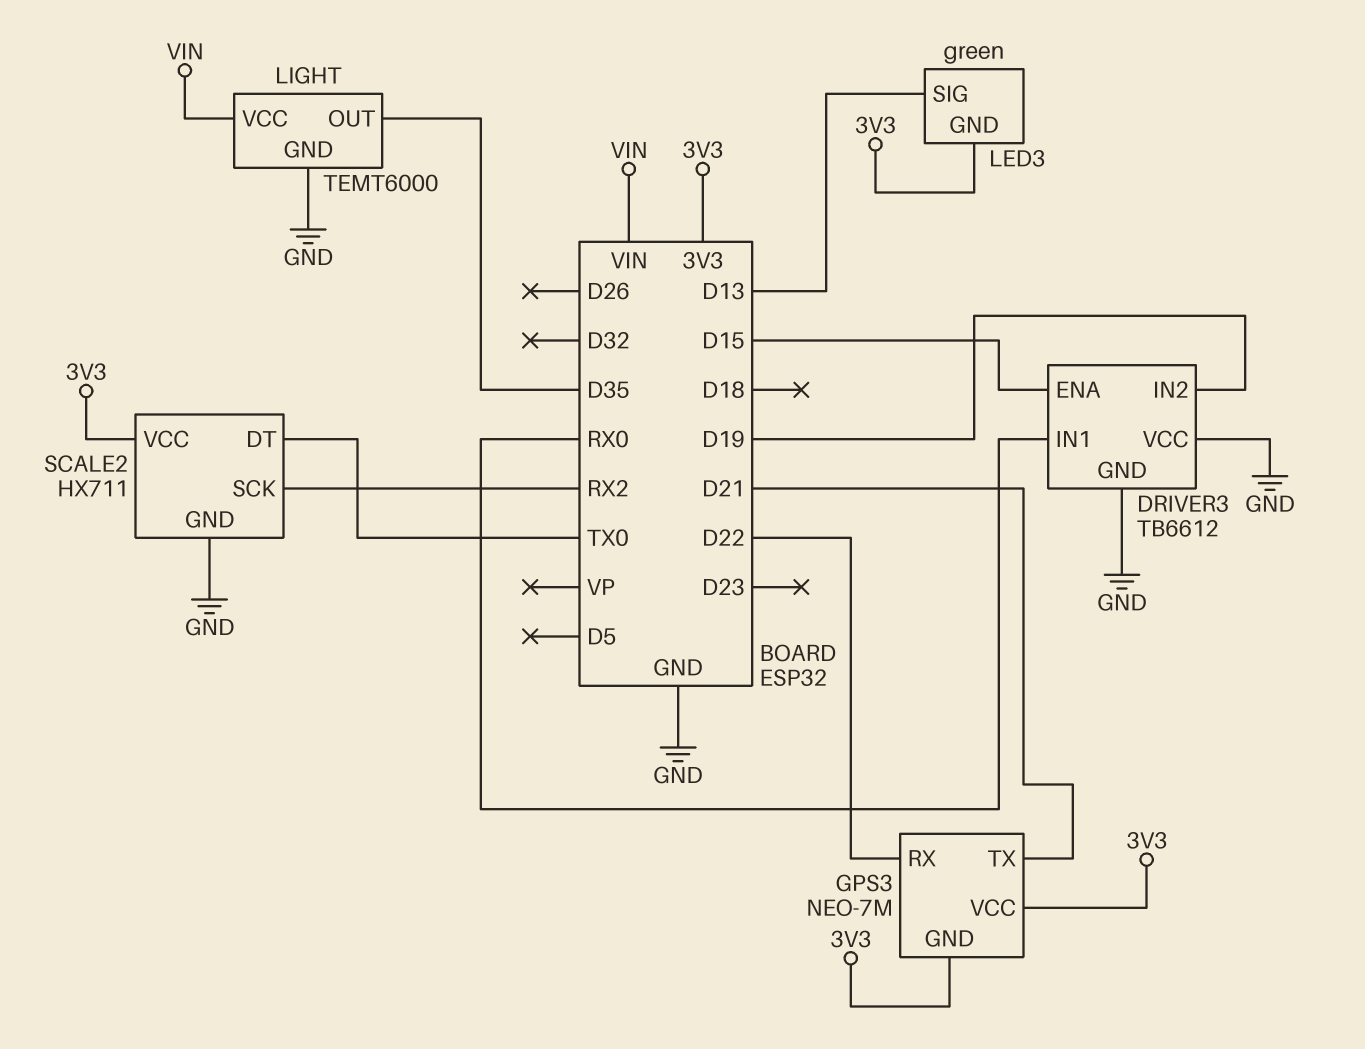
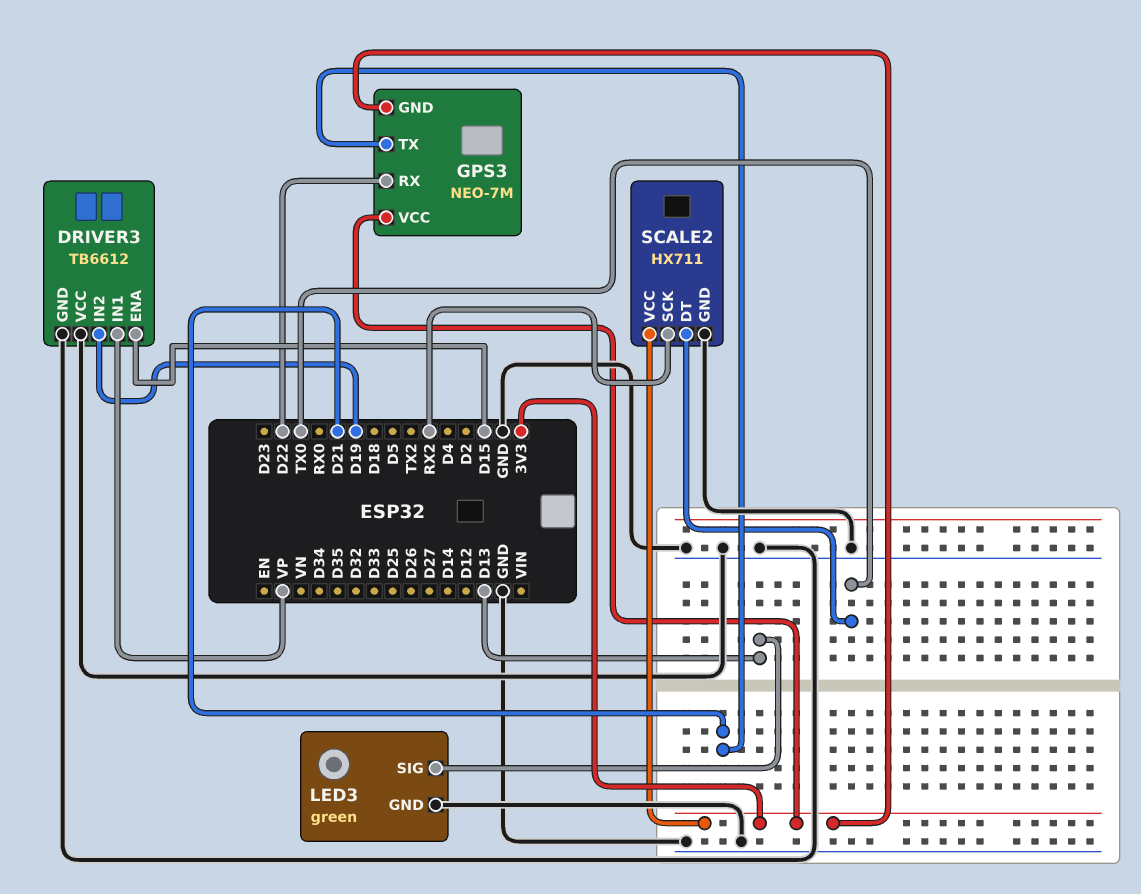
DRIVER3 pin IN1: RX0 -> VP
LED3 pin GND: 3V3 -> GND
LIGHT: TEMT6000 -> none
LIGHT pin GND: GND -> none
LIGHT pin OUT: D35 -> none
LIGHT pin VCC: VIN -> none

